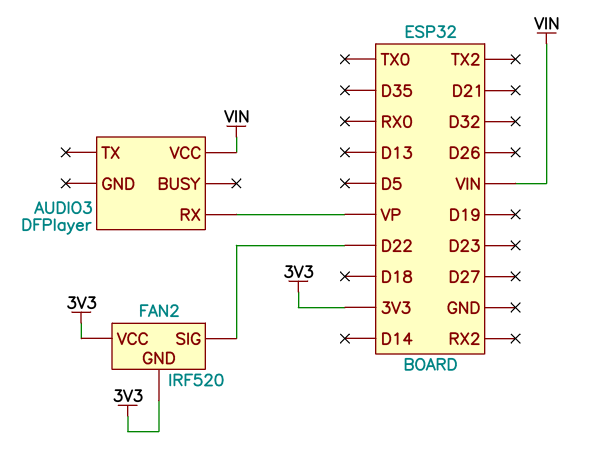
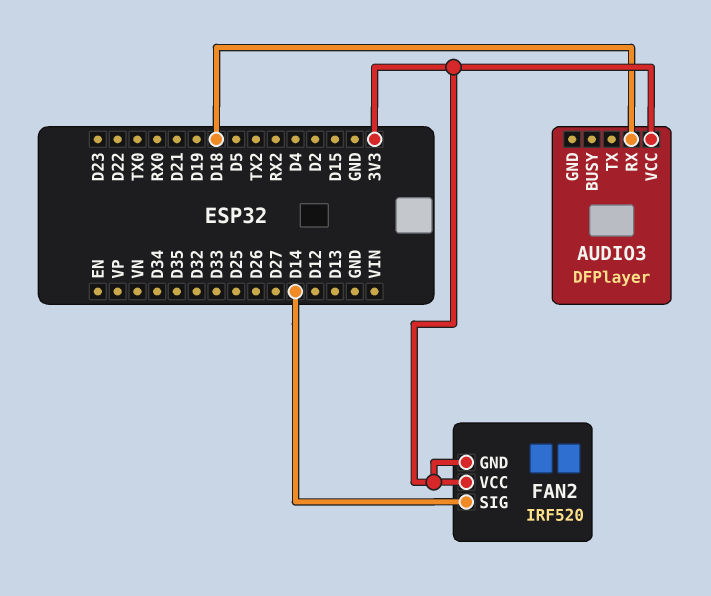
AUDIO3 pin RX: VP -> D18
AUDIO3 pin VCC: VIN -> 3V3
FAN2 pin SIG: D22 -> D14

